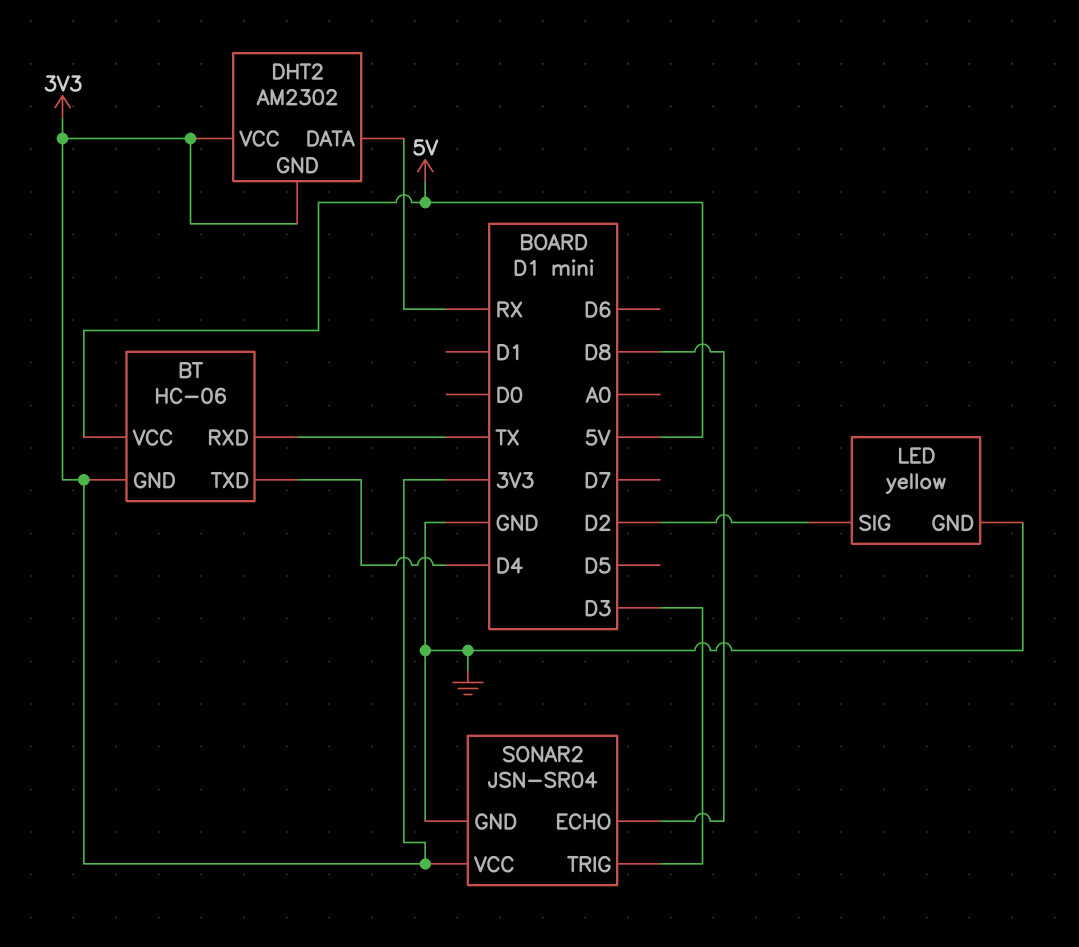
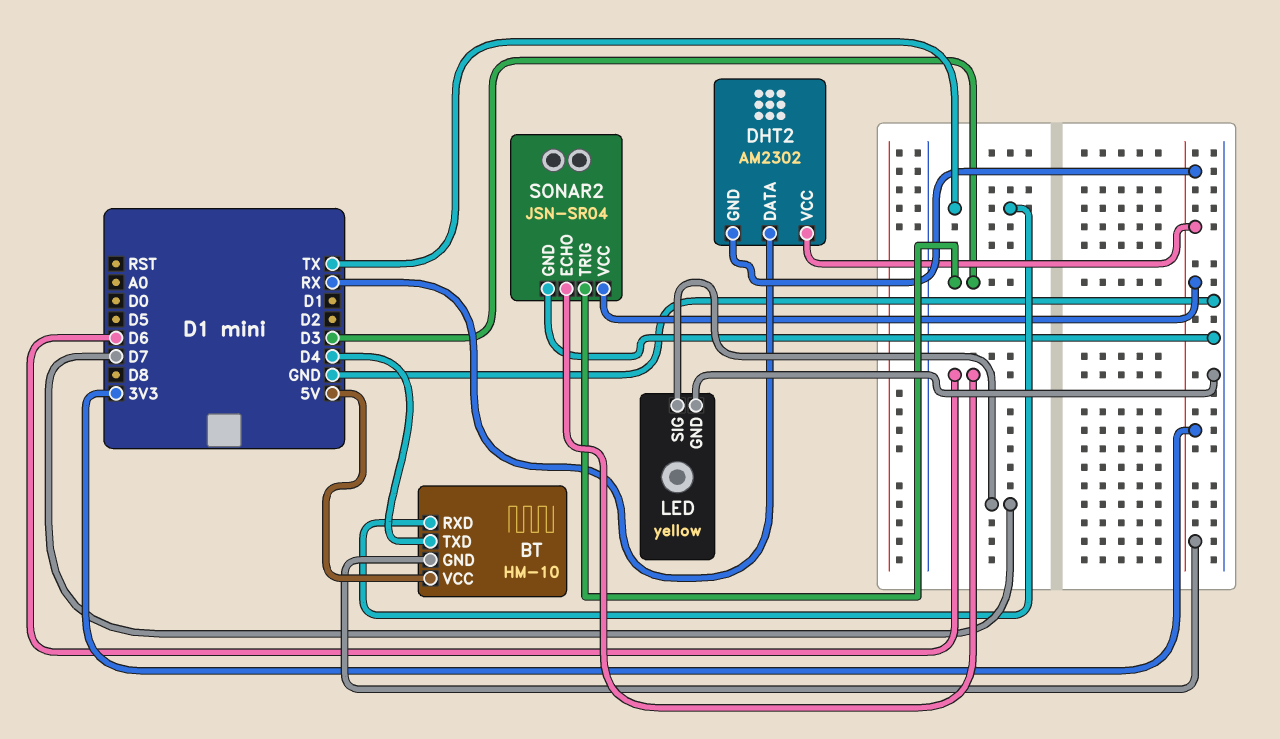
BT: HC-06 -> HM-10
LED pin SIG: D2 -> D7
SONAR2 pin ECHO: D8 -> D6

